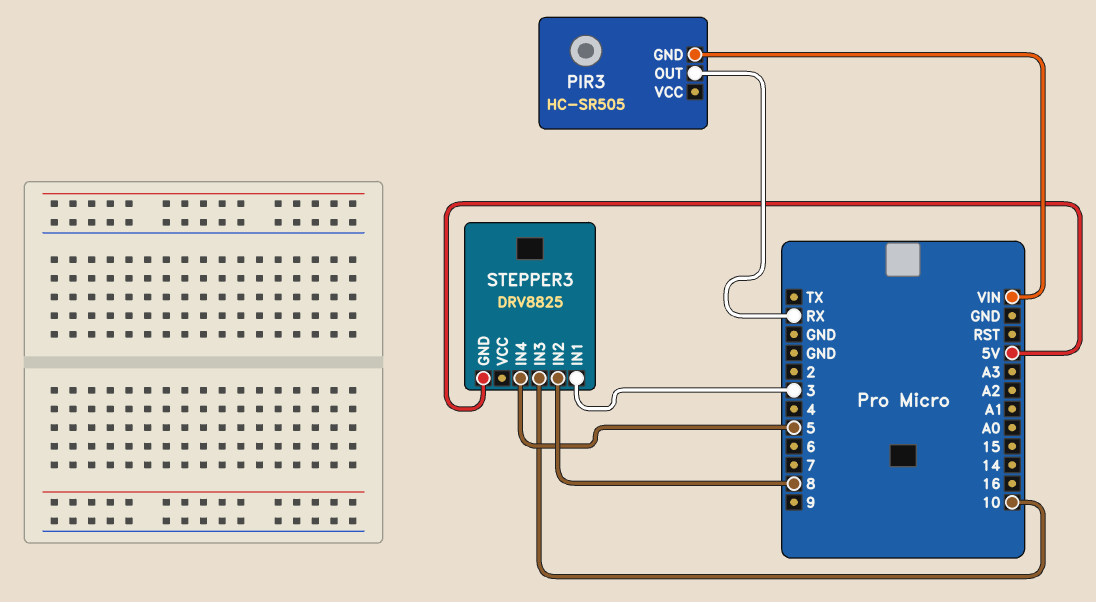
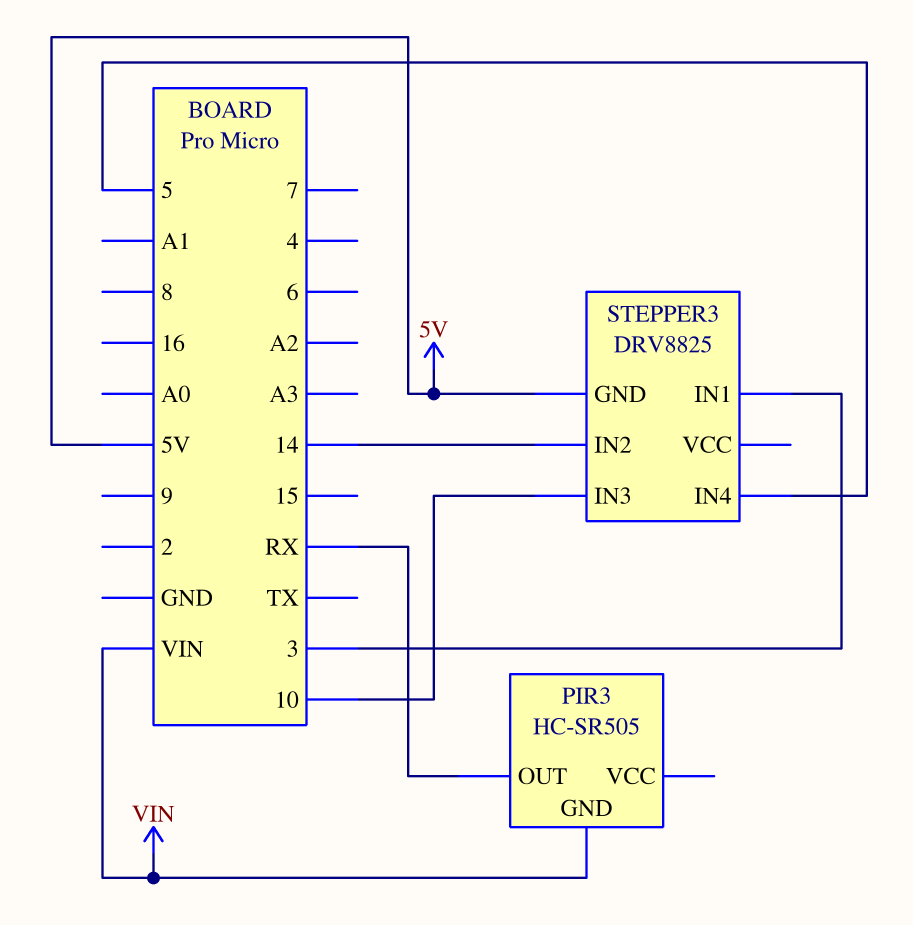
STEPPER3 pin IN2: 8 -> 14

